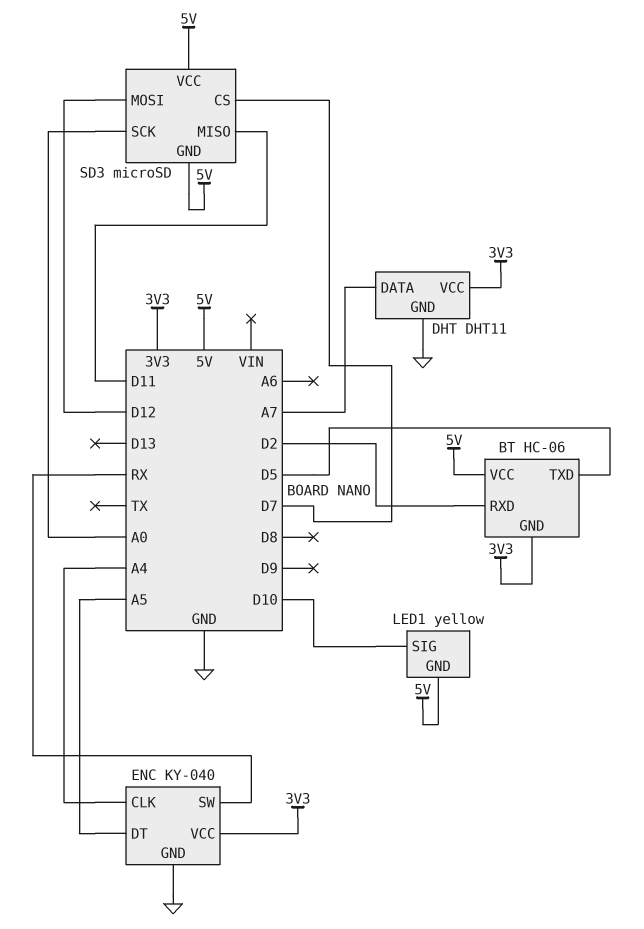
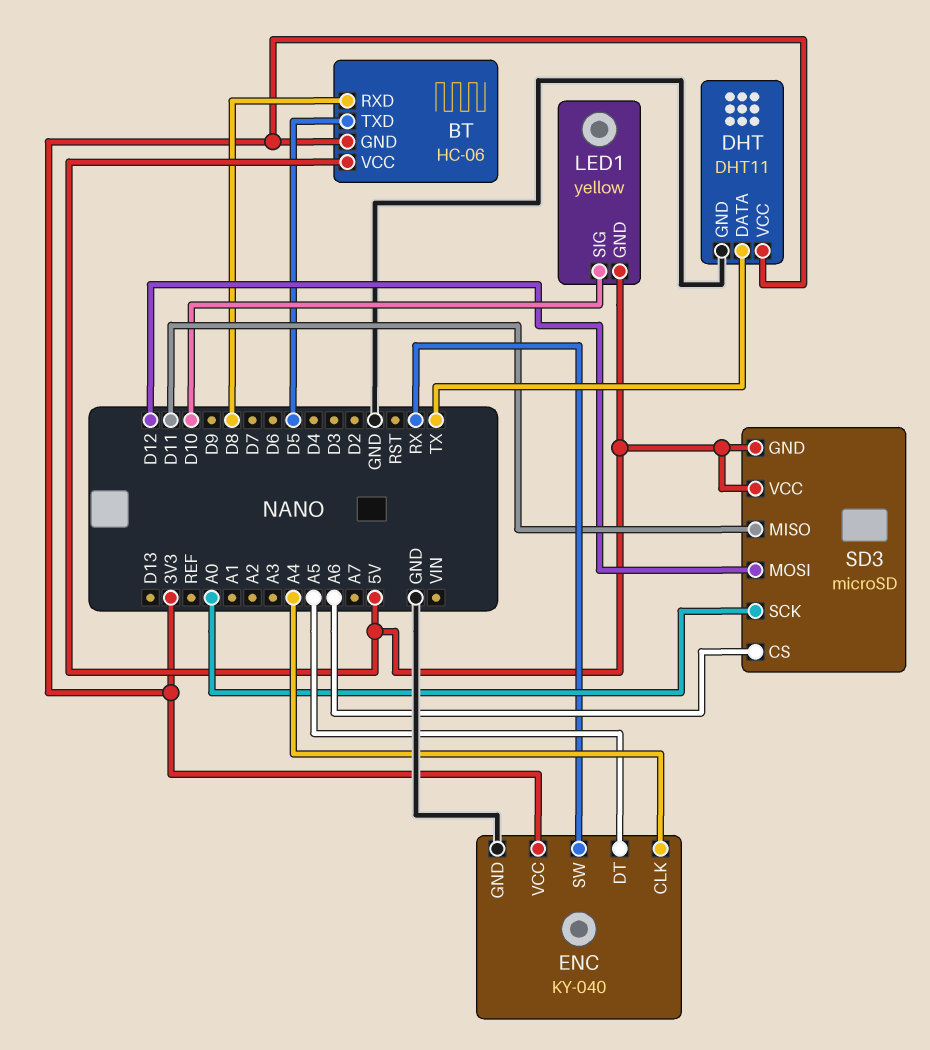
BT pin RXD: D2 -> D8
DHT pin DATA: A7 -> TX
SD3 pin CS: D7 -> A6

